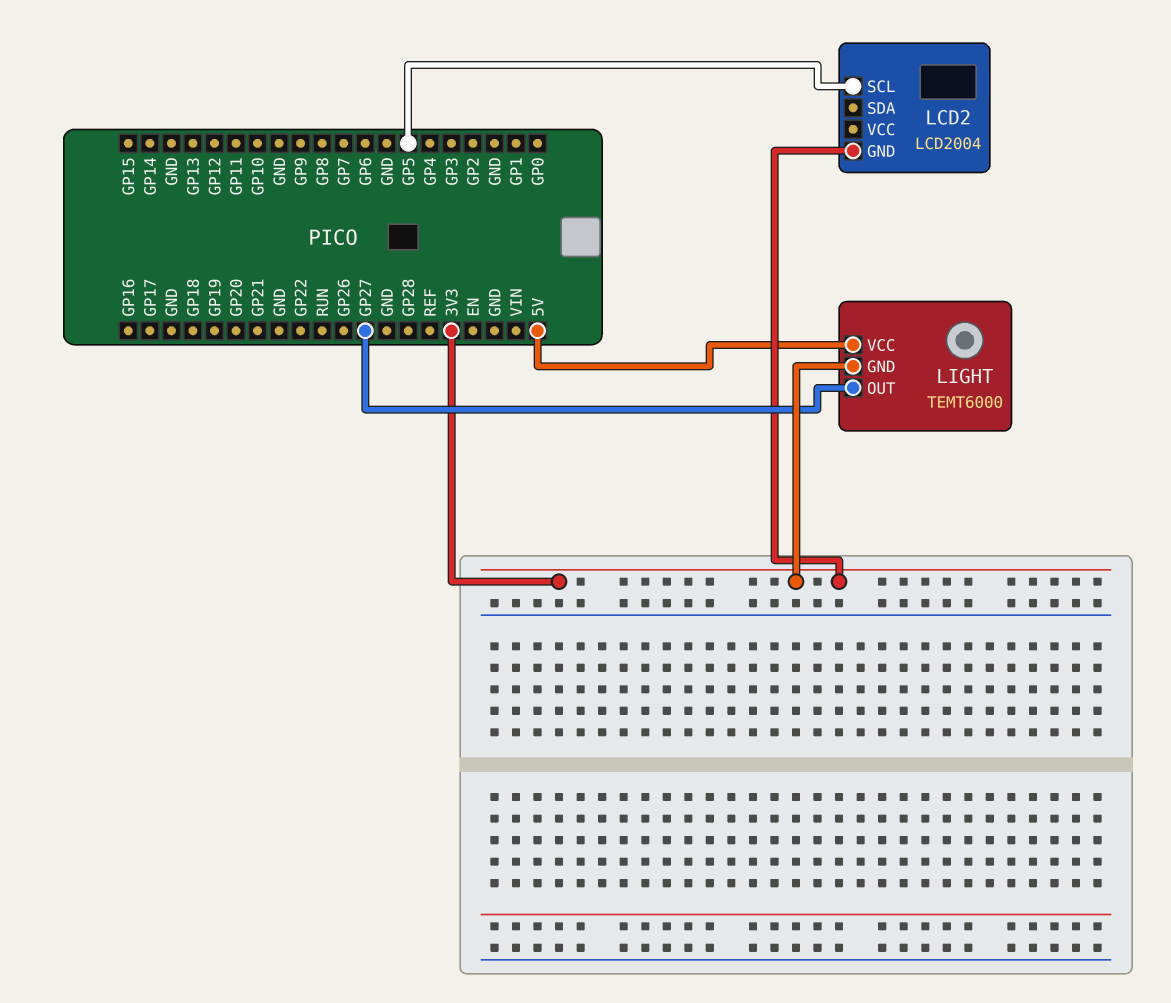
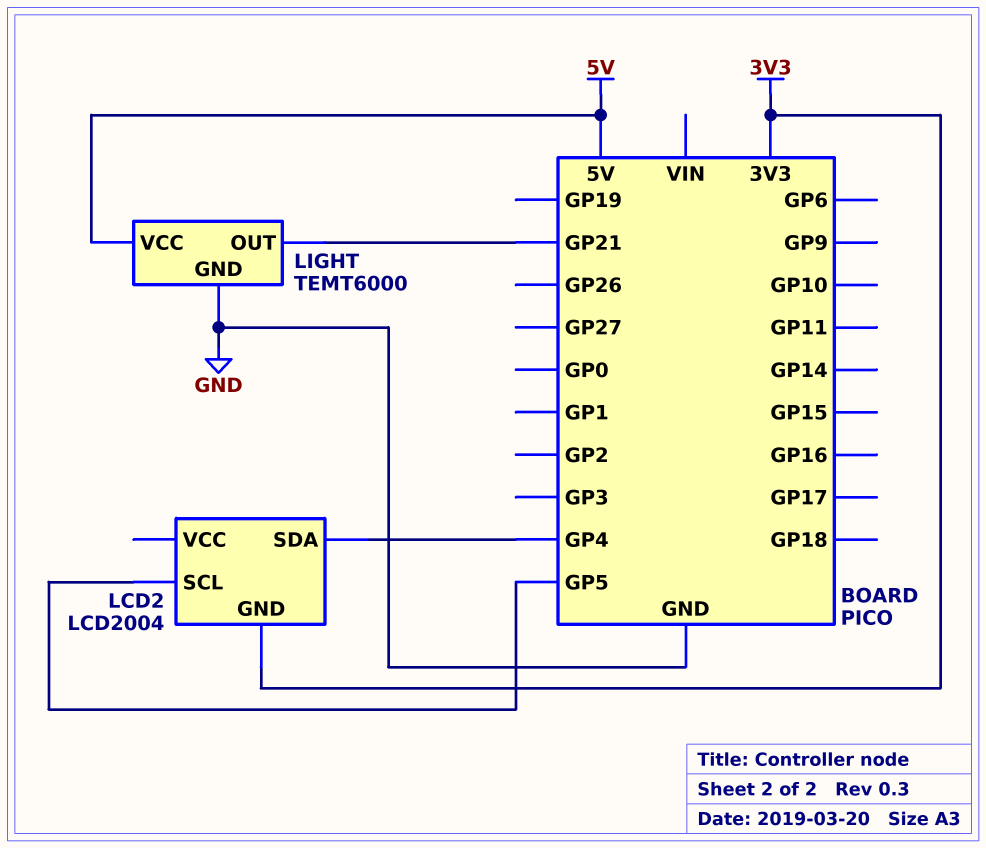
LCD2 pin SDA: none -> GP4
LIGHT pin GND: 3V3 -> GND
LIGHT pin OUT: GP27 -> GP21

